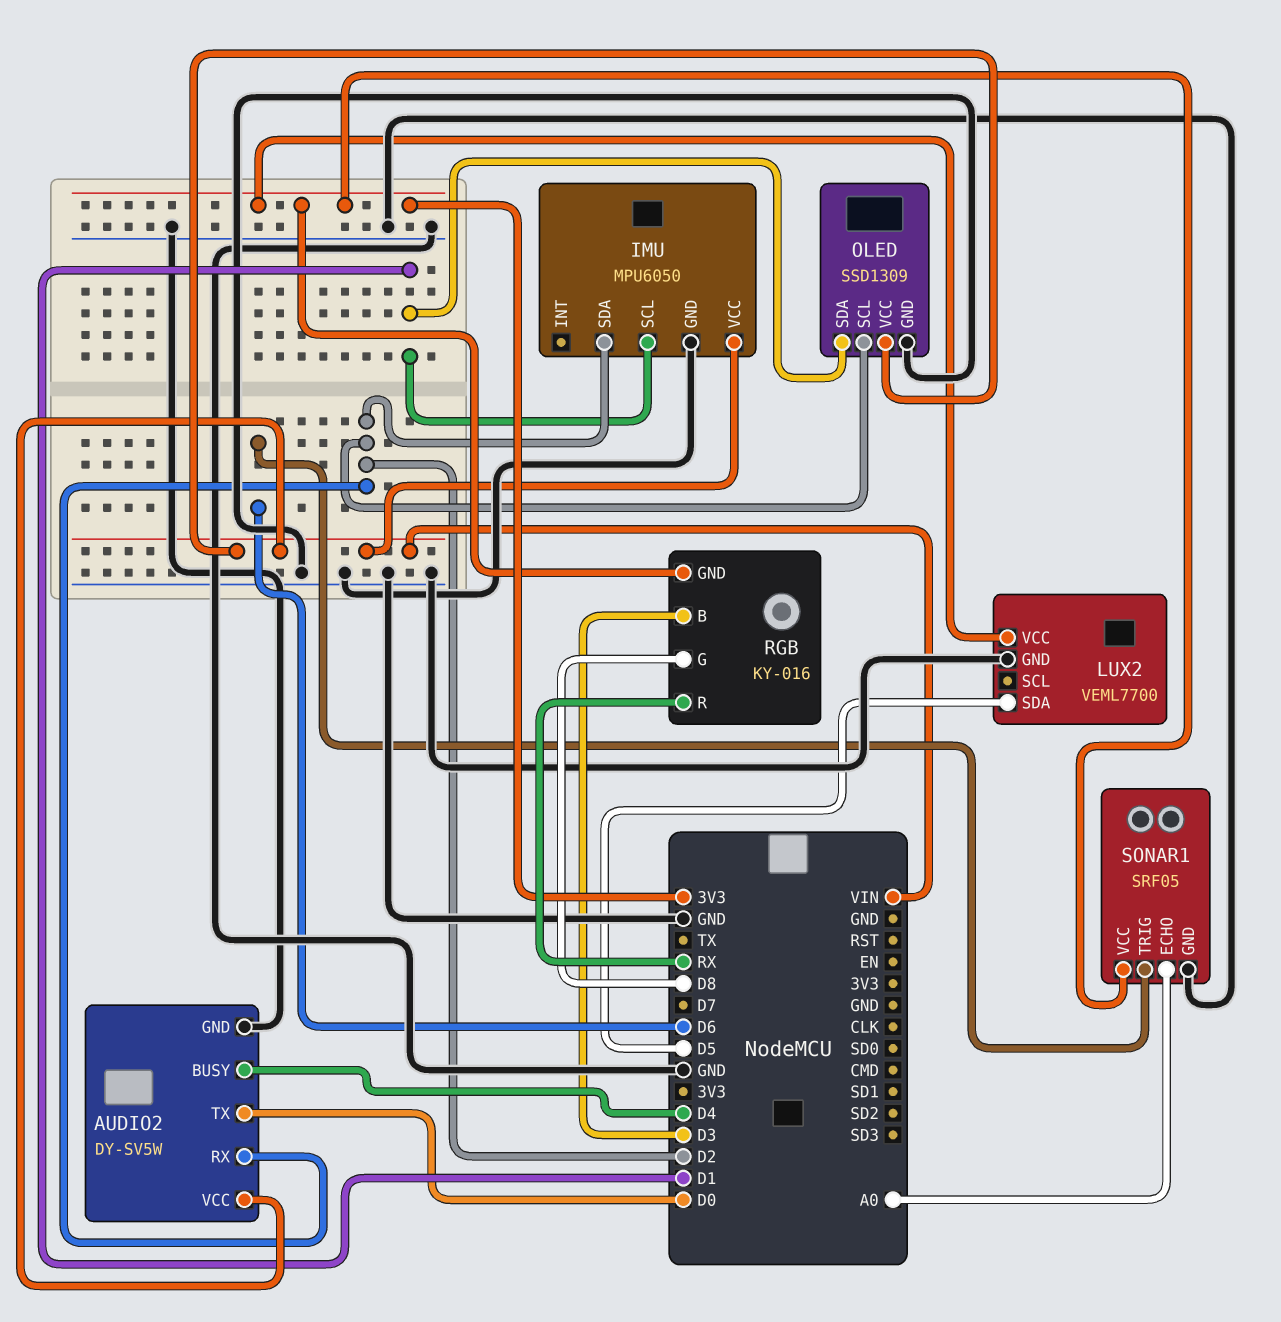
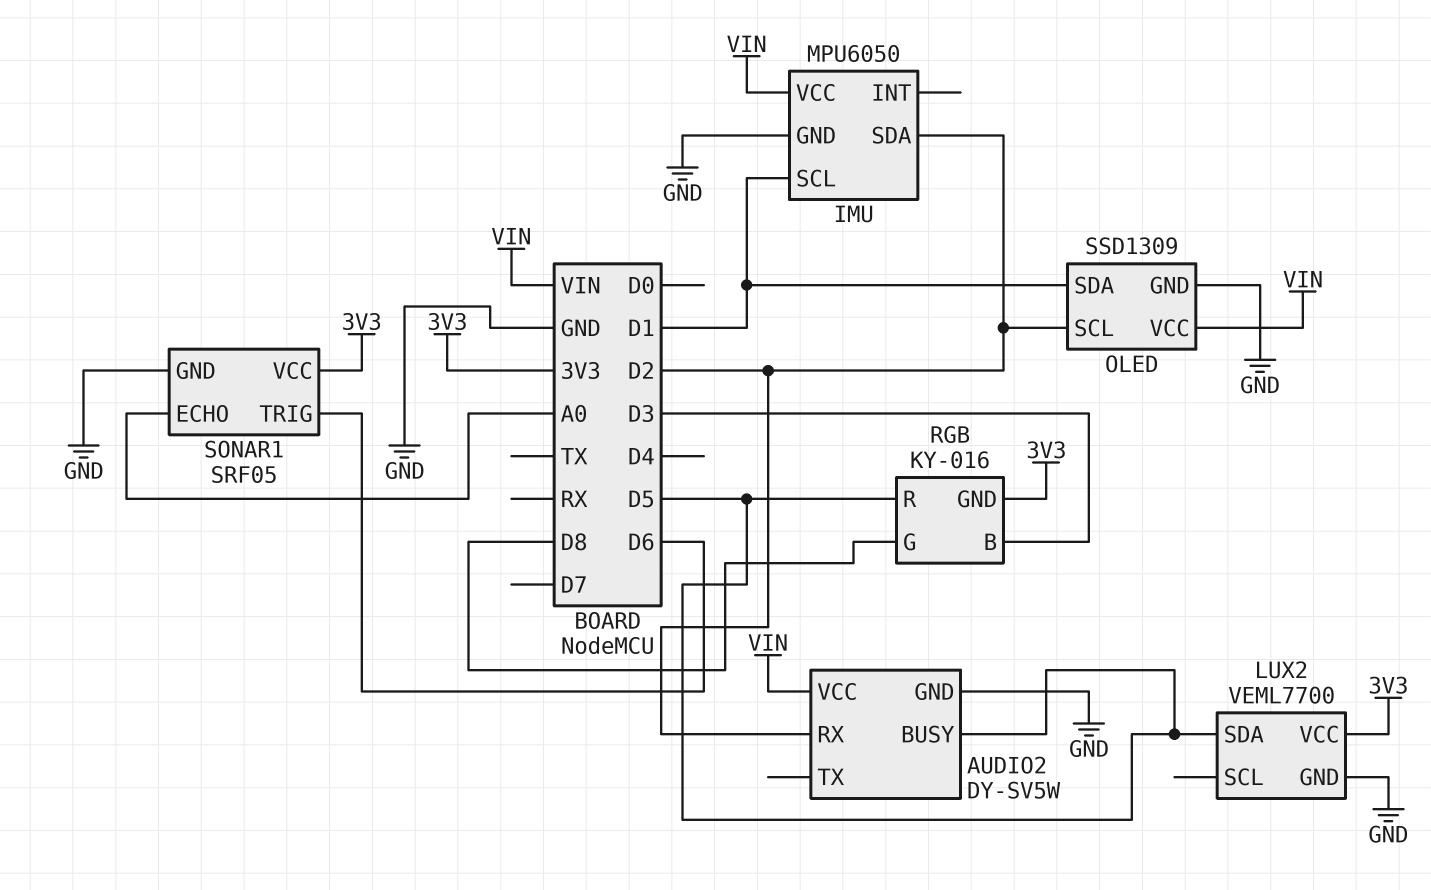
AUDIO2 pin BUSY: D4 -> D5
AUDIO2 pin TX: D0 -> none
RGB pin R: RX -> D5

